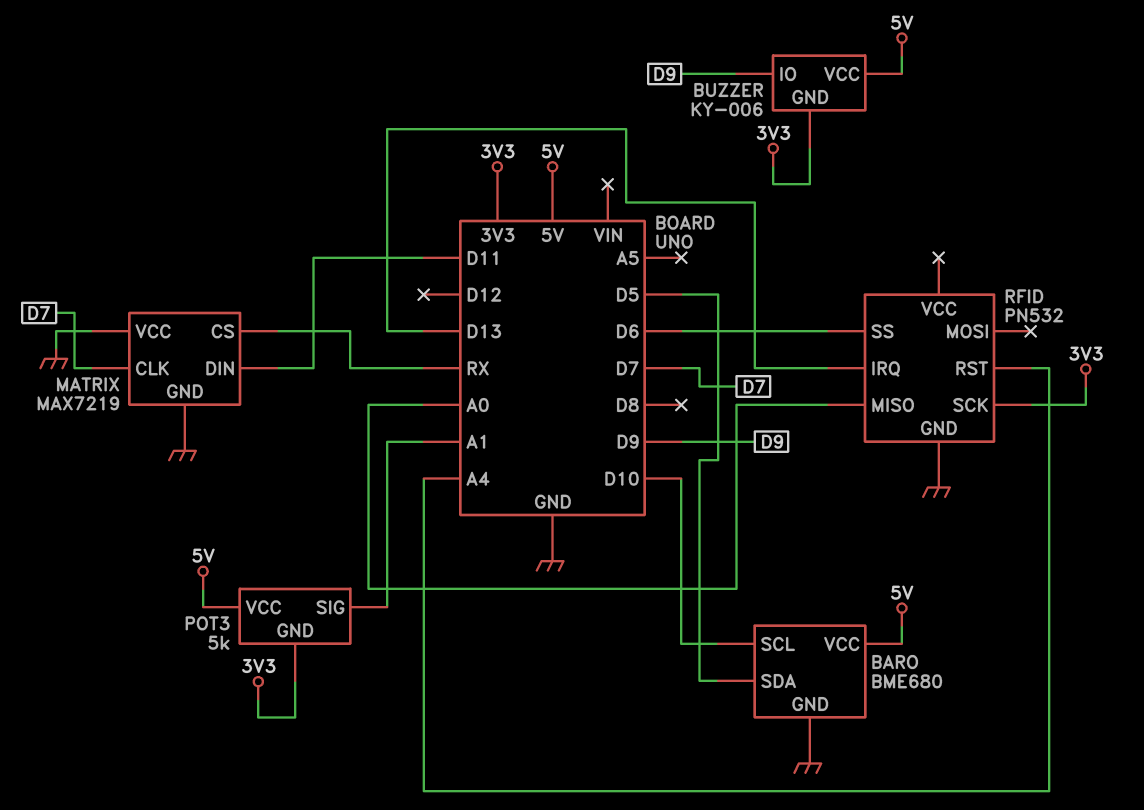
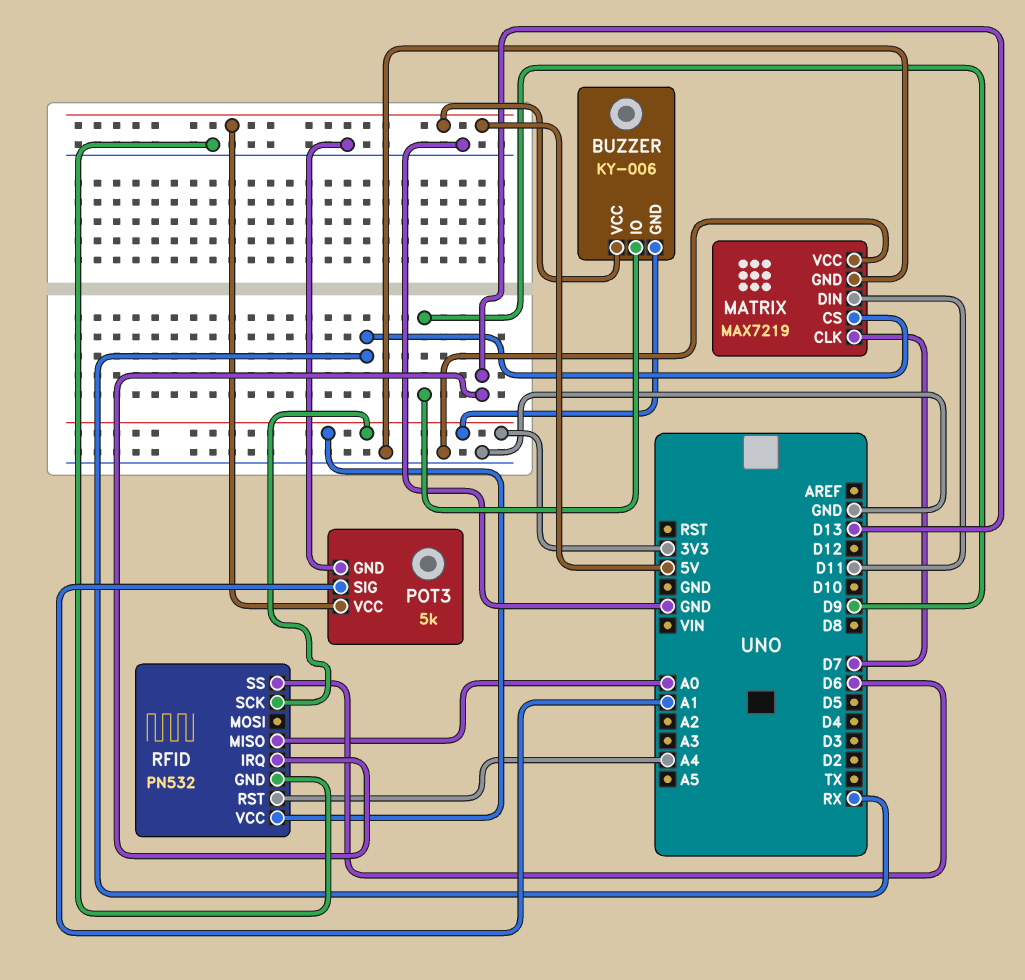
BARO: BME680 -> none
BARO pin GND: GND -> none
BARO pin SCL: D10 -> none
BARO pin SDA: D5 -> none
BARO pin VCC: 5V -> none
POT3 pin GND: 3V3 -> GND
RFID pin VCC: none -> 3V3

